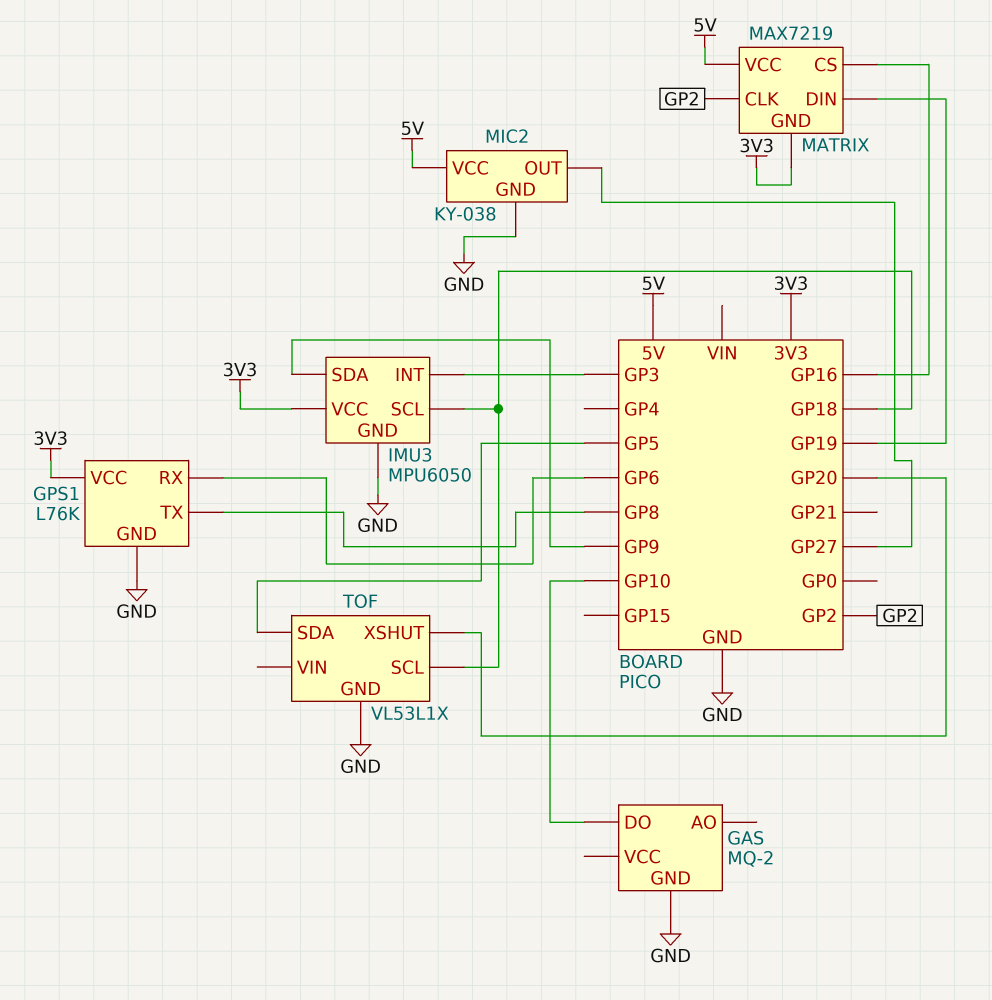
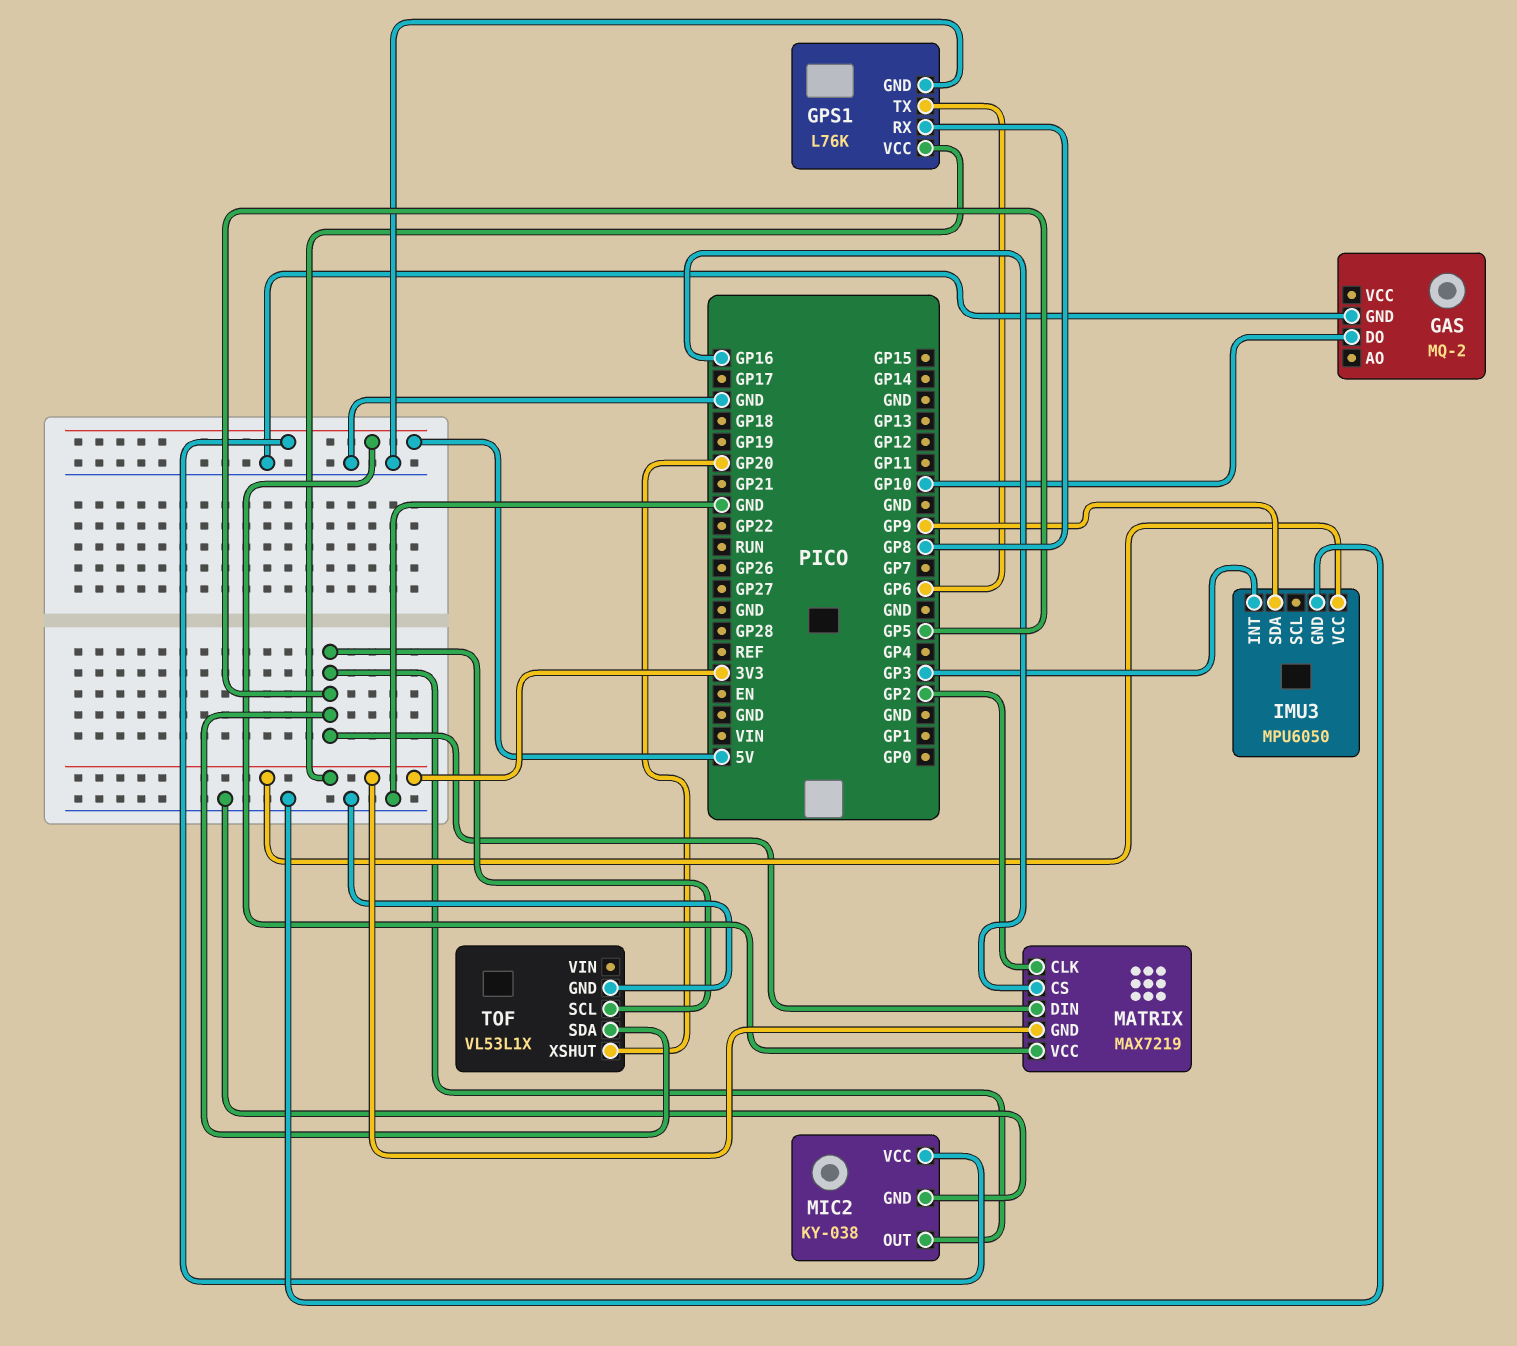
GPS1 pin RX: GP6 -> GP8
GPS1 pin TX: GP8 -> GP6
IMU3 pin SCL: GP18 -> none
MATRIX pin DIN: GP19 -> GP5
MIC2 pin OUT: GP27 -> GP5
TOF pin SCL: GP18 -> GP5

